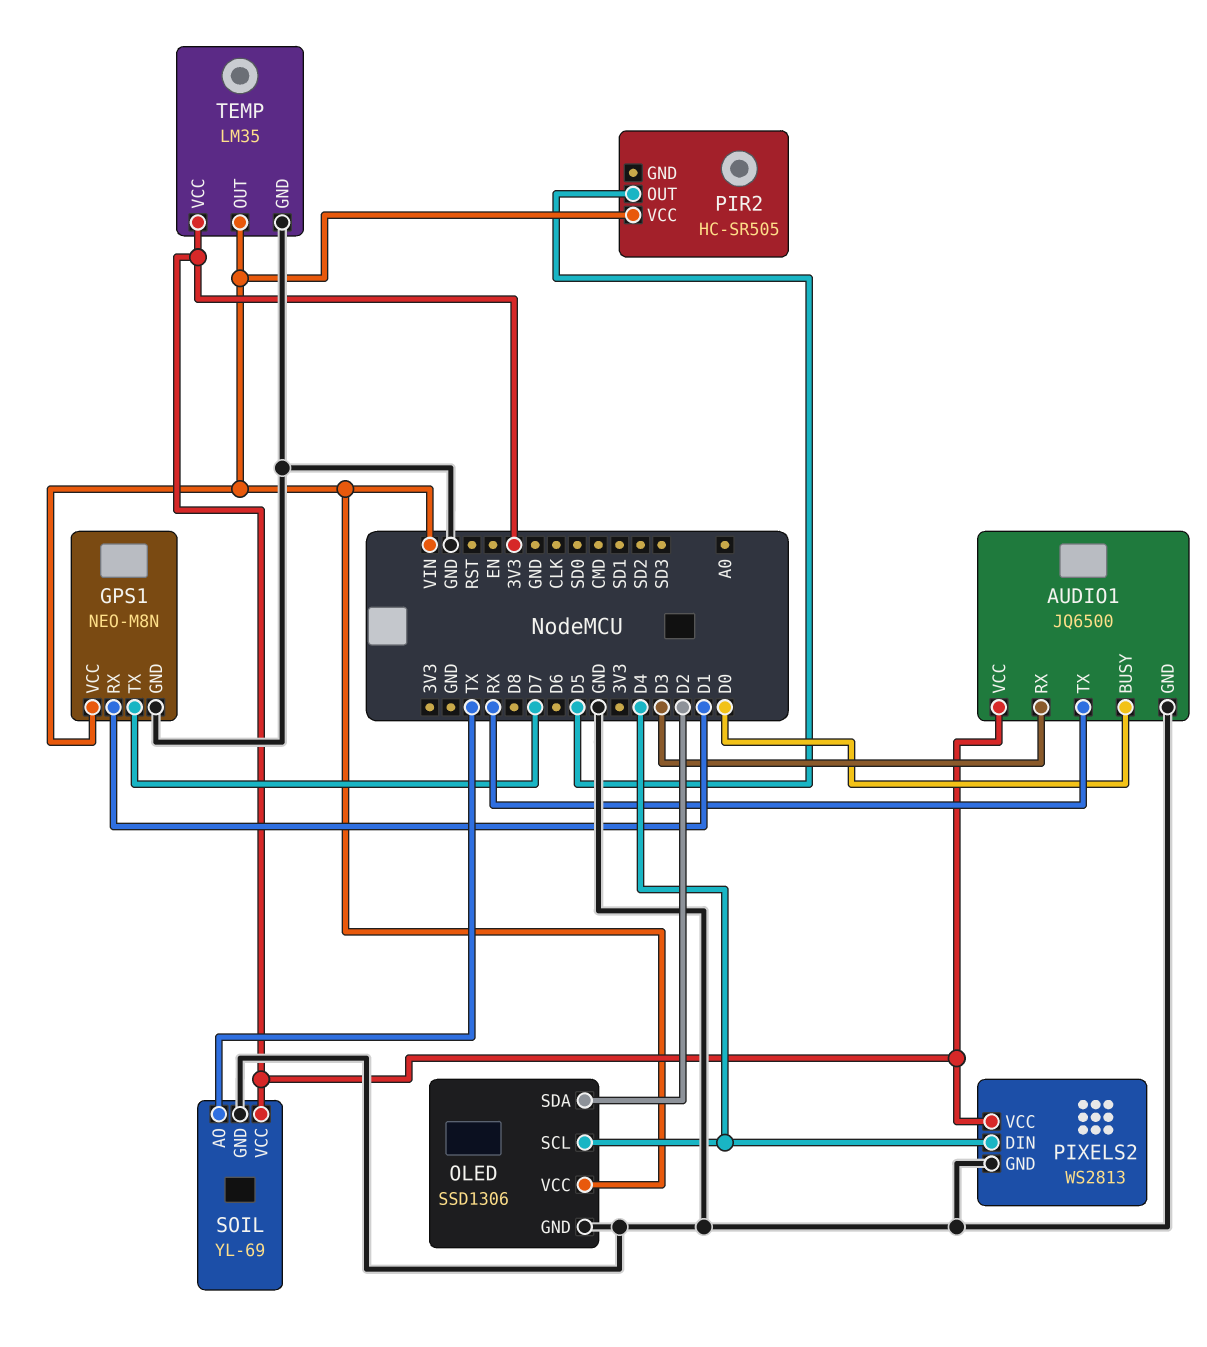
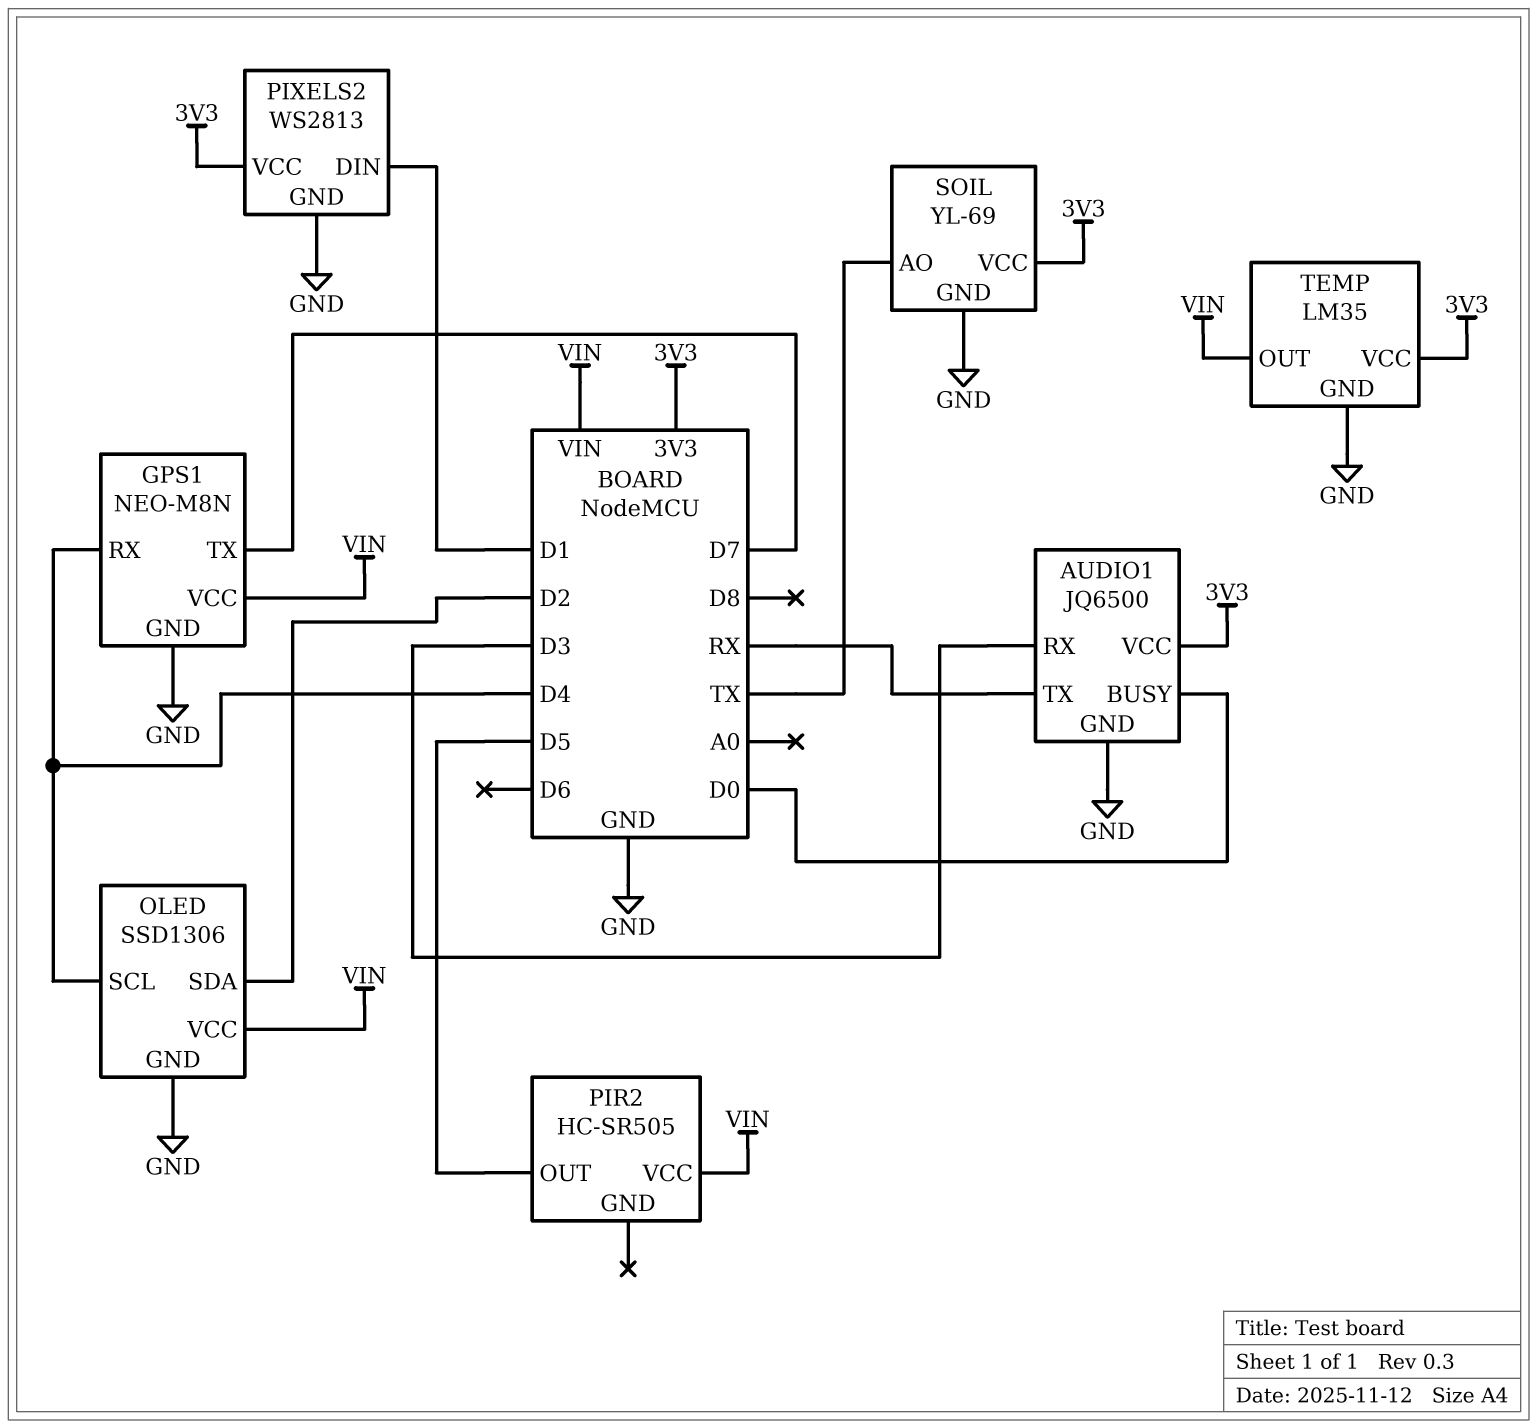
GPS1 pin RX: D1 -> D4
PIXELS2 pin DIN: D4 -> D1

